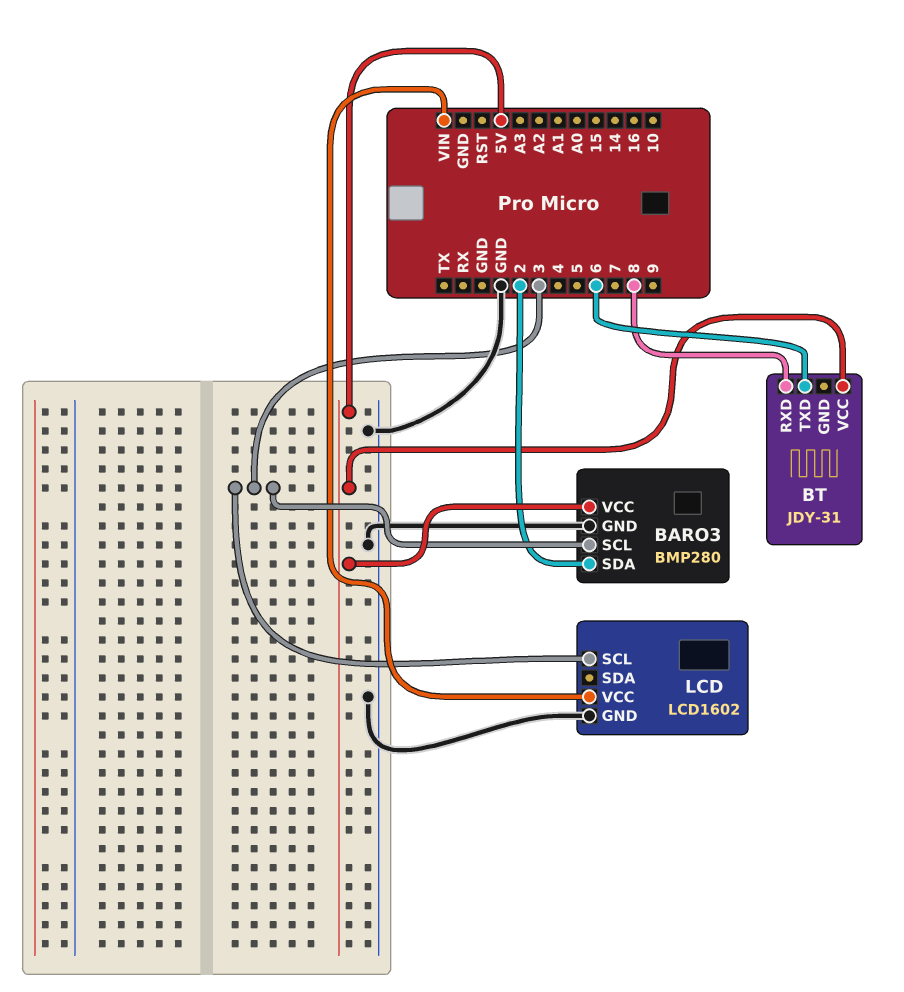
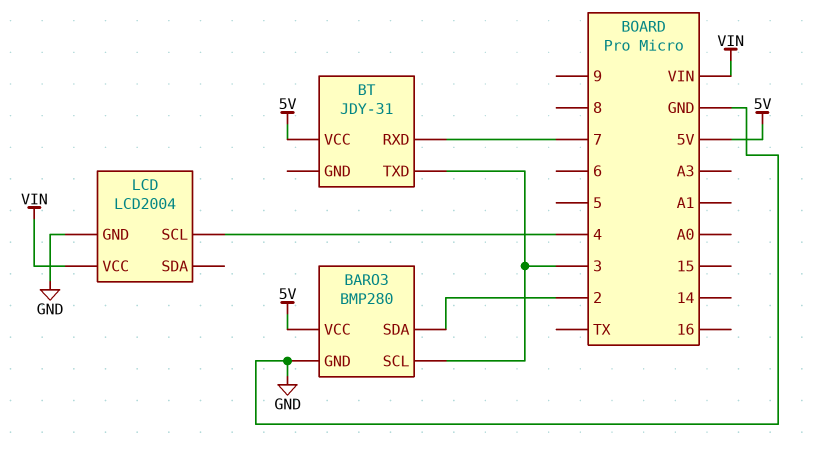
BT pin RXD: 8 -> 7
BT pin TXD: 6 -> 3
LCD: LCD1602 -> LCD2004
LCD pin SCL: 3 -> 4

